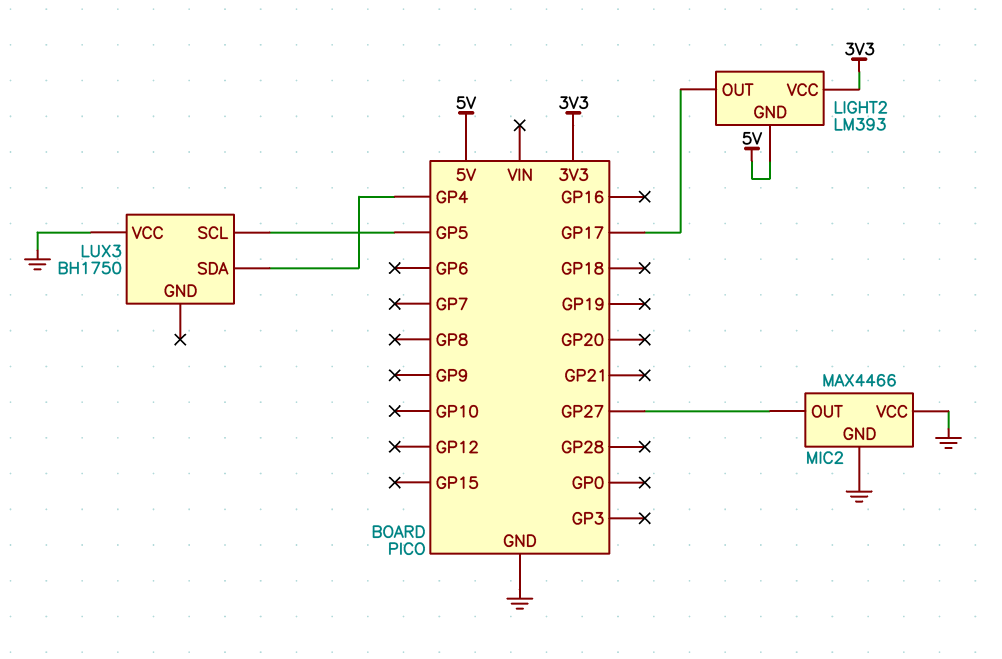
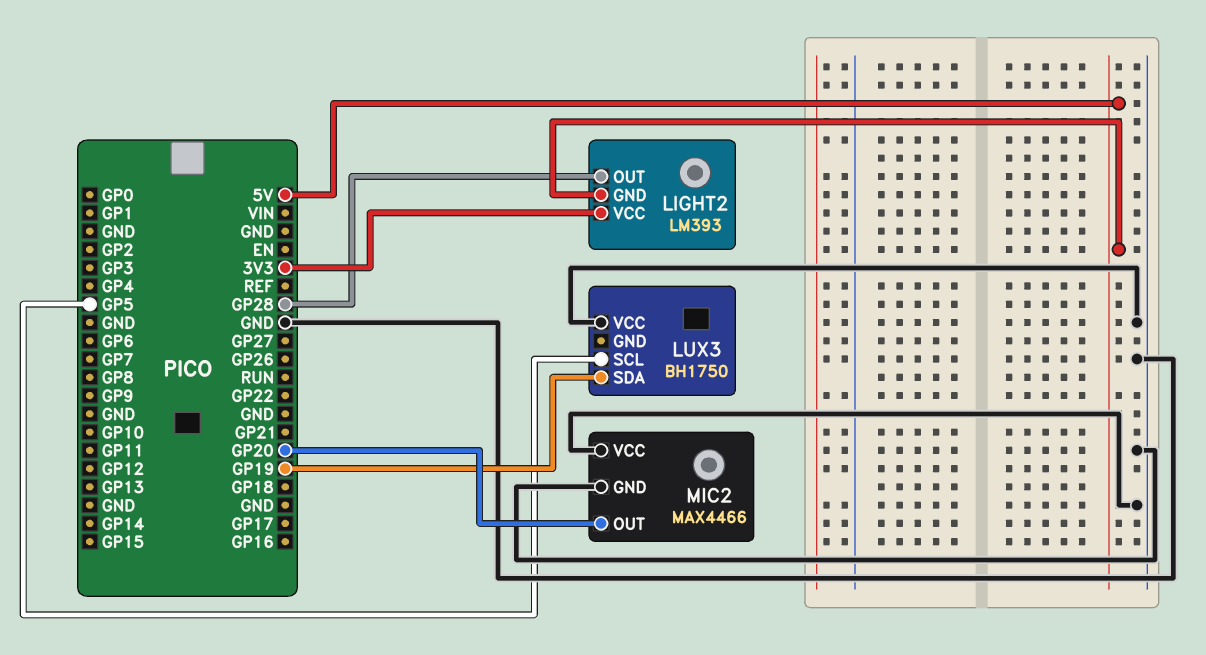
LIGHT2 pin OUT: GP17 -> GP28
LUX3 pin SDA: GP4 -> GP19
MIC2 pin OUT: GP27 -> GP20

